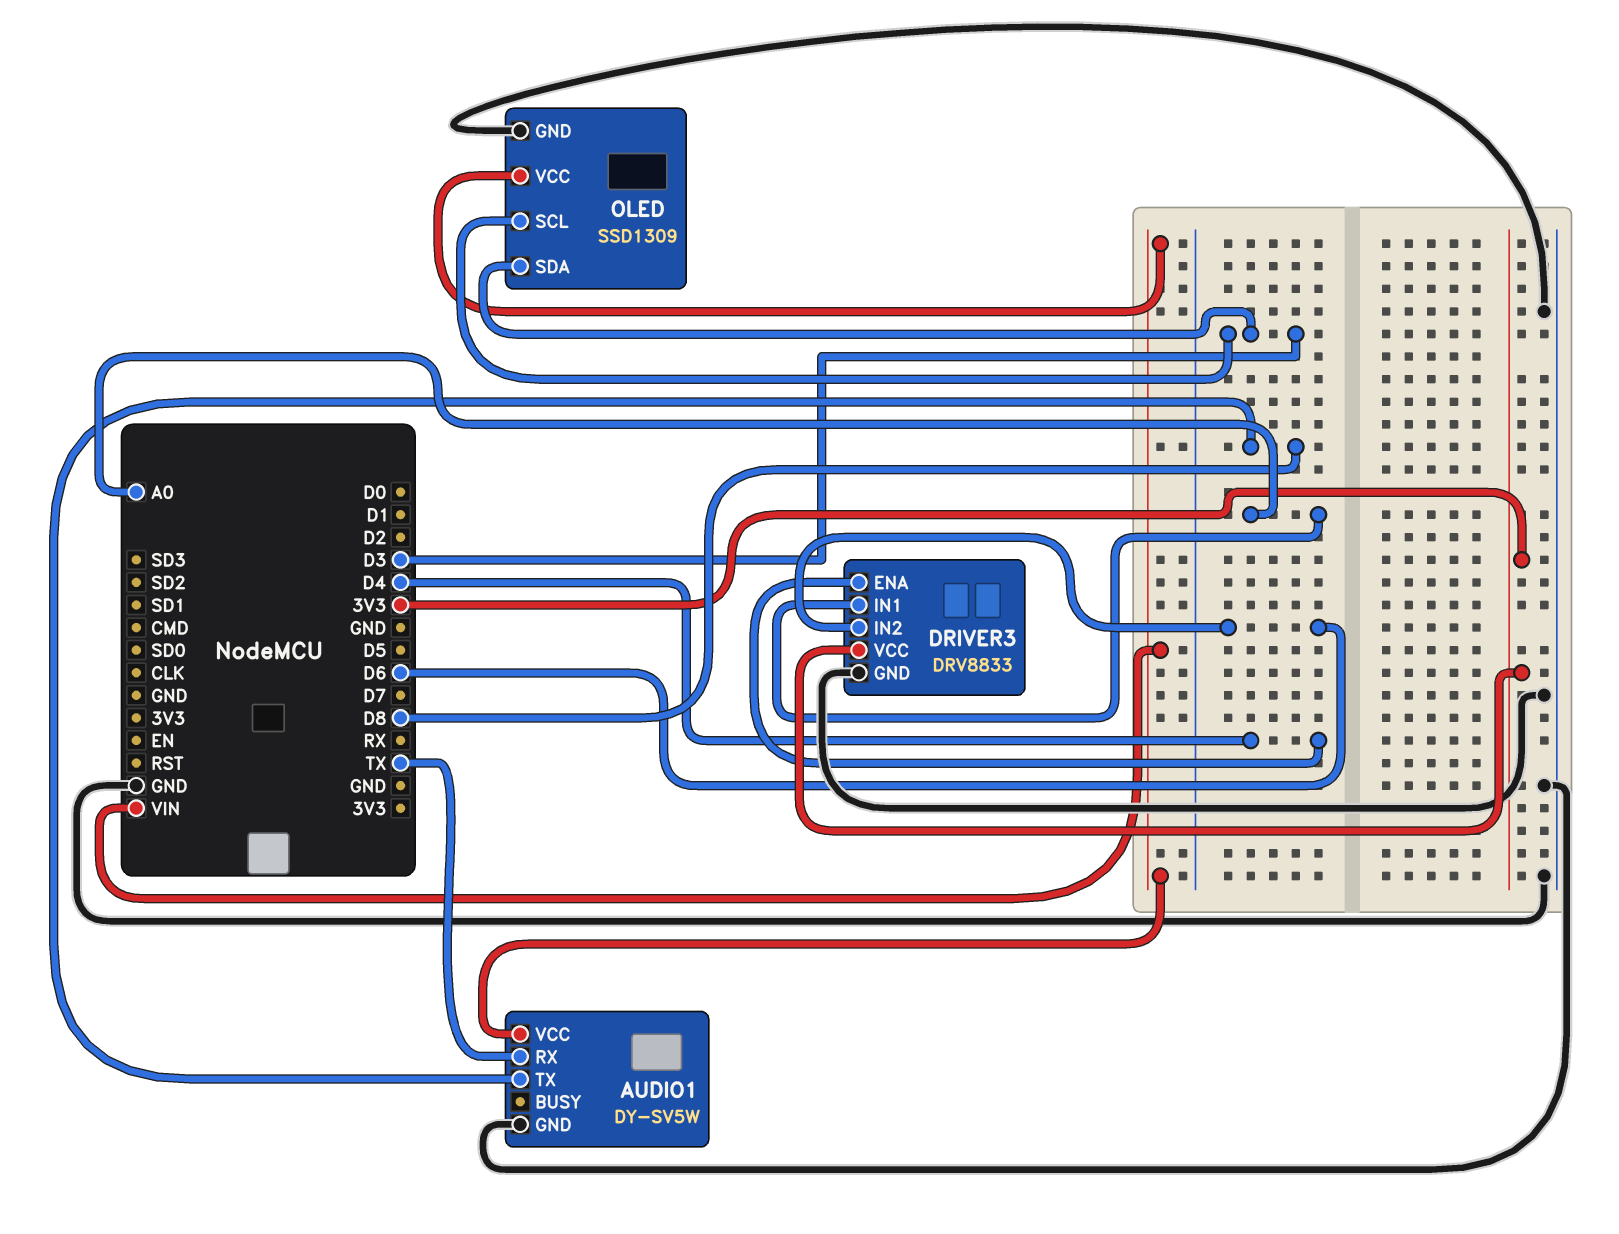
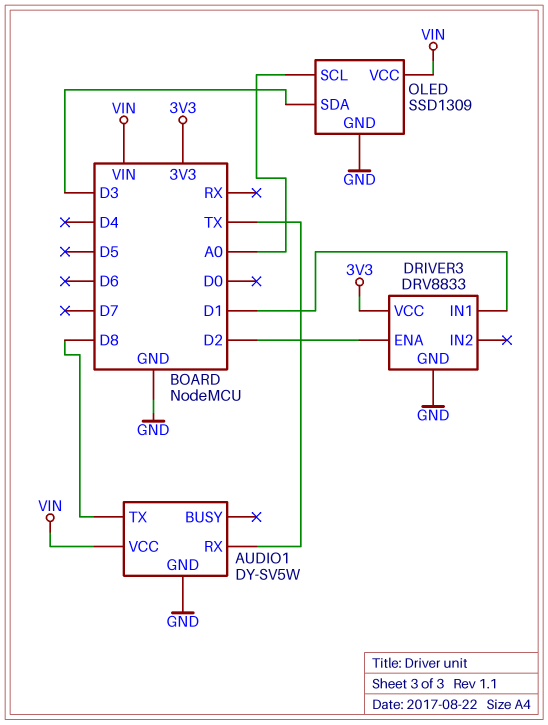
DRIVER3 pin ENA: D4 -> D2
DRIVER3 pin IN1: A0 -> D1
DRIVER3 pin IN2: D6 -> none
OLED pin SCL: D3 -> A0

